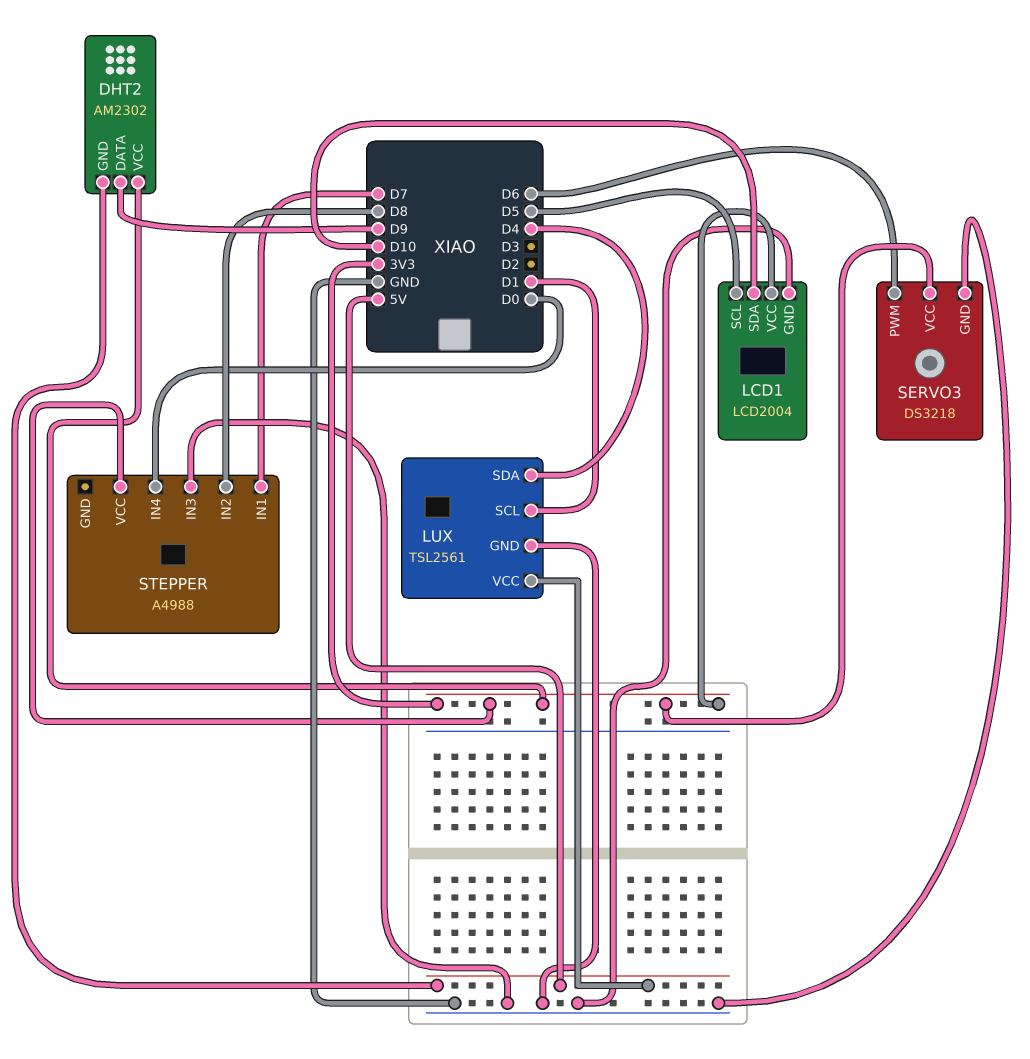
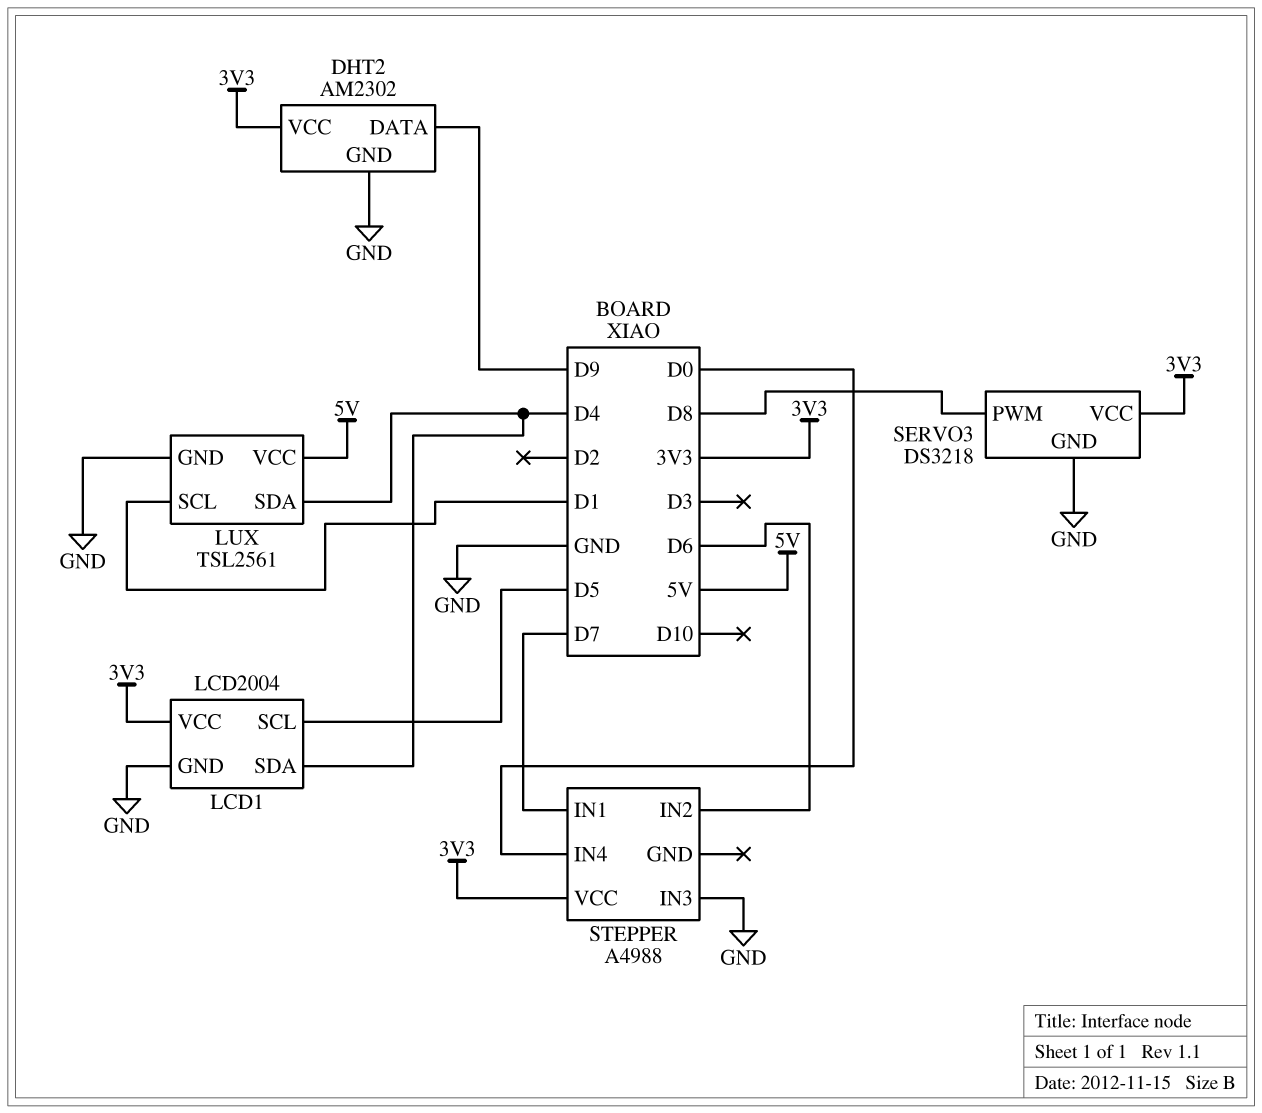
DHT2 pin GND: 5V -> GND
LCD1 pin SDA: D10 -> D4
SERVO3 pin PWM: D6 -> D8
STEPPER pin IN2: D8 -> D6

